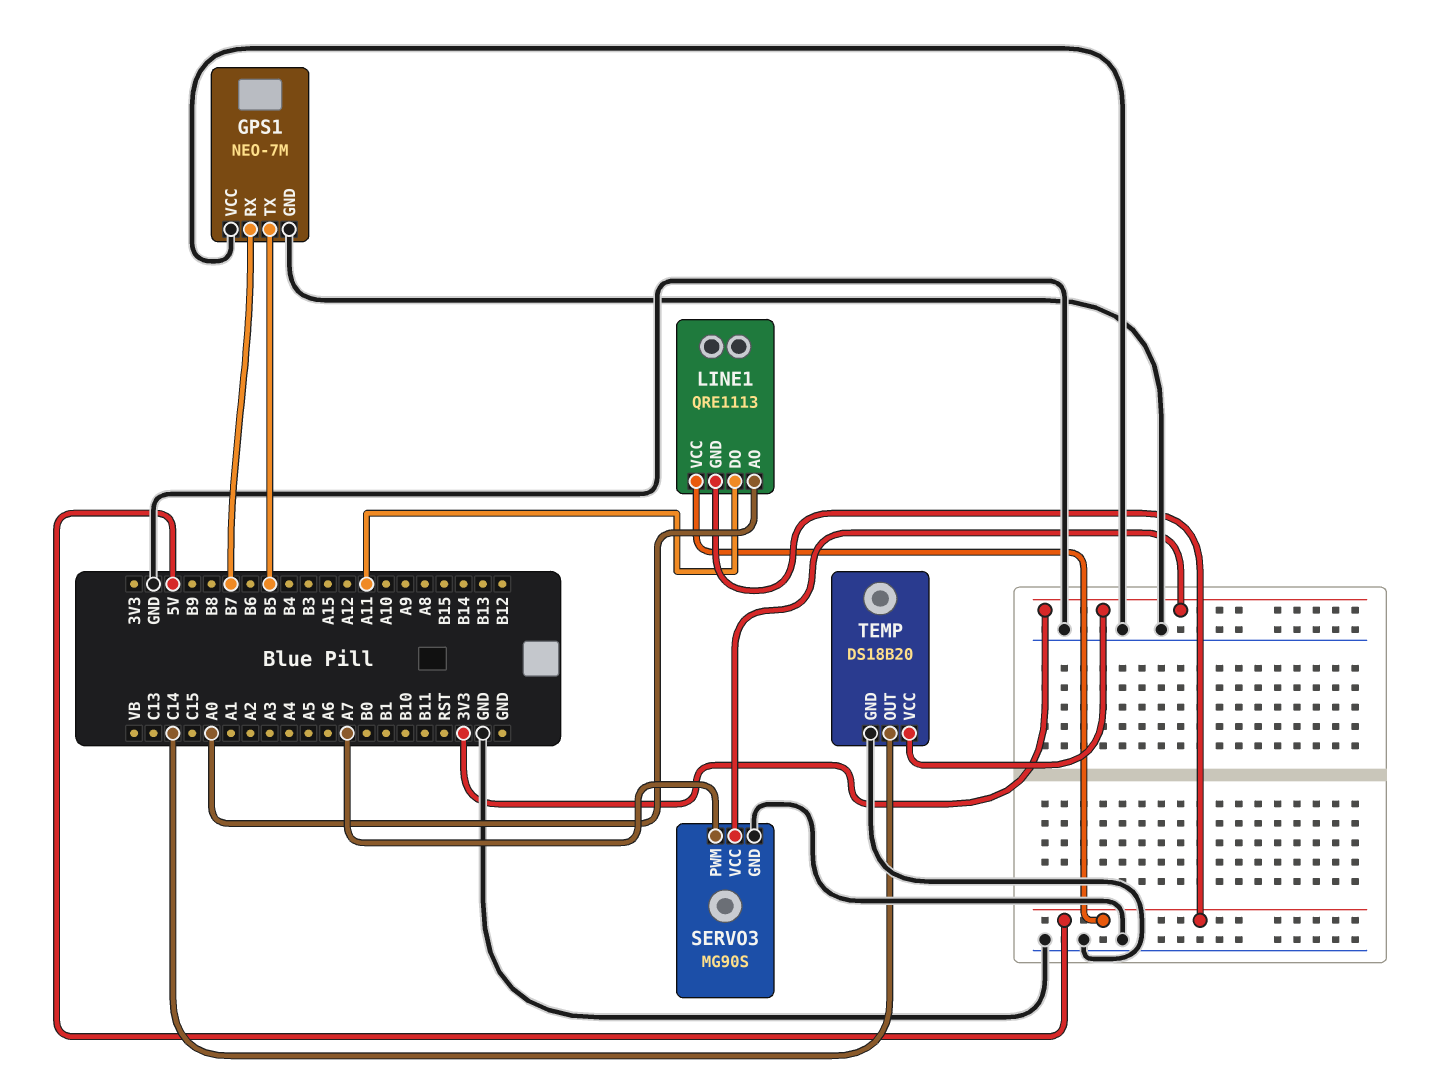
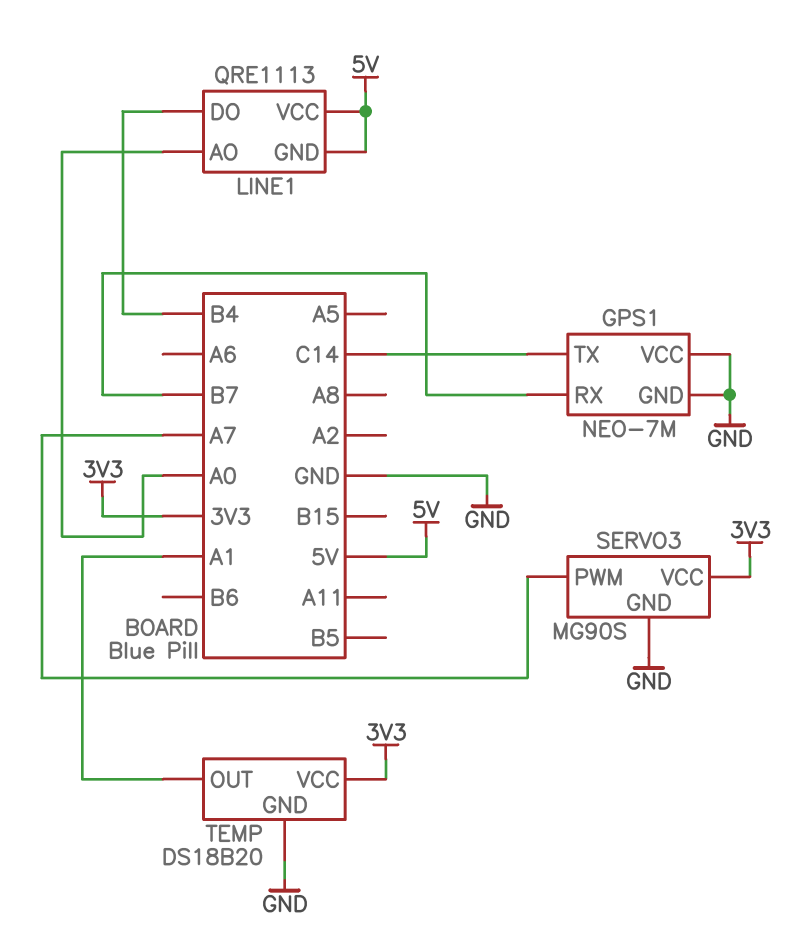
GPS1 pin TX: B5 -> C14
LINE1 pin DO: A11 -> B4
TEMP pin OUT: C14 -> A1

